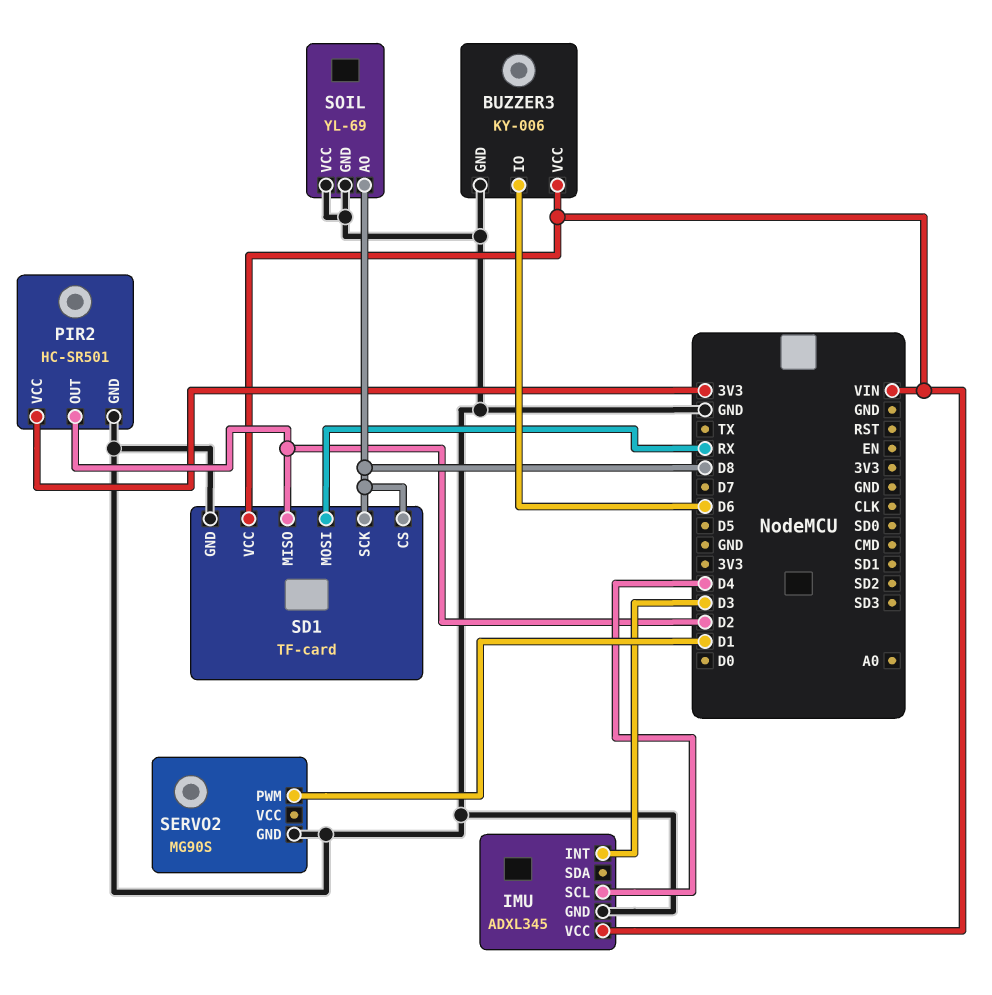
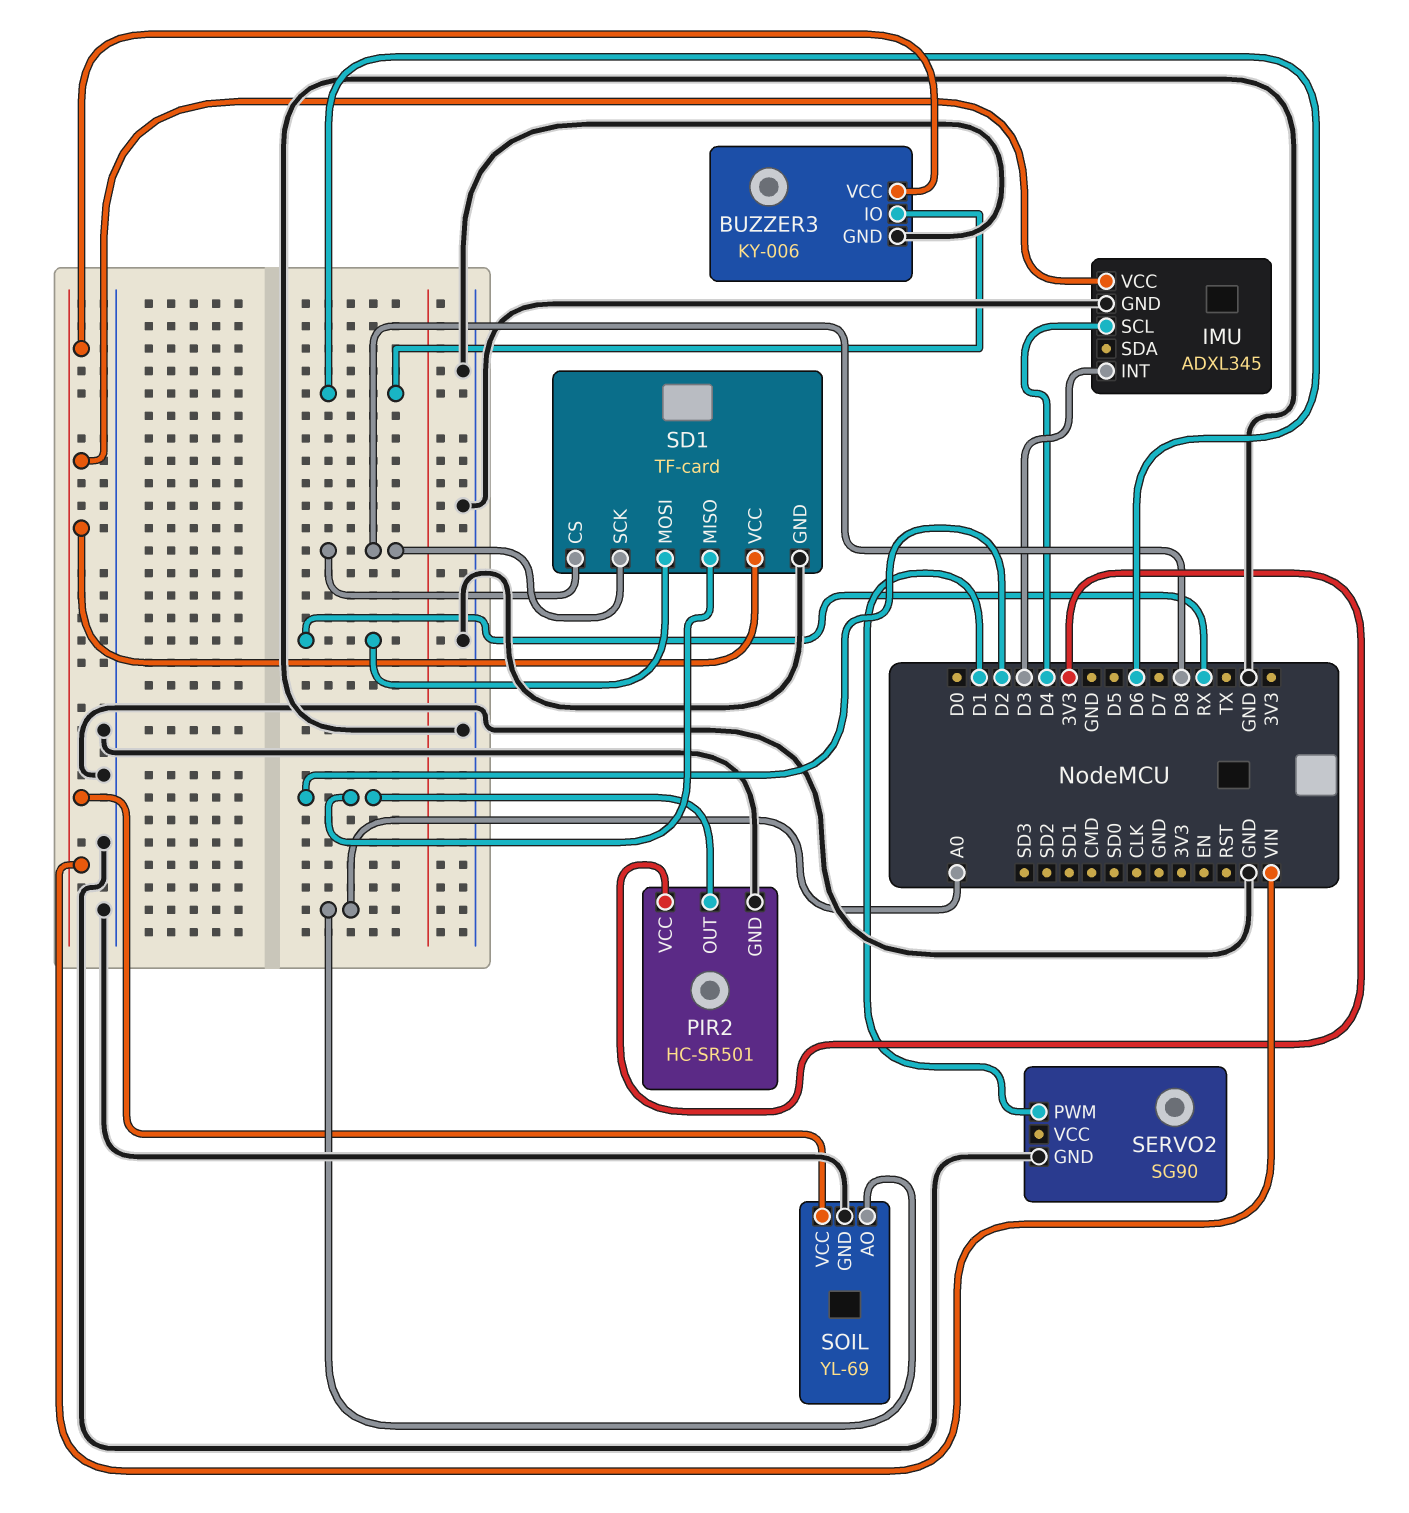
SERVO2: MG90S -> SG90
SOIL pin AO: D8 -> A0
SOIL pin VCC: GND -> VIN

